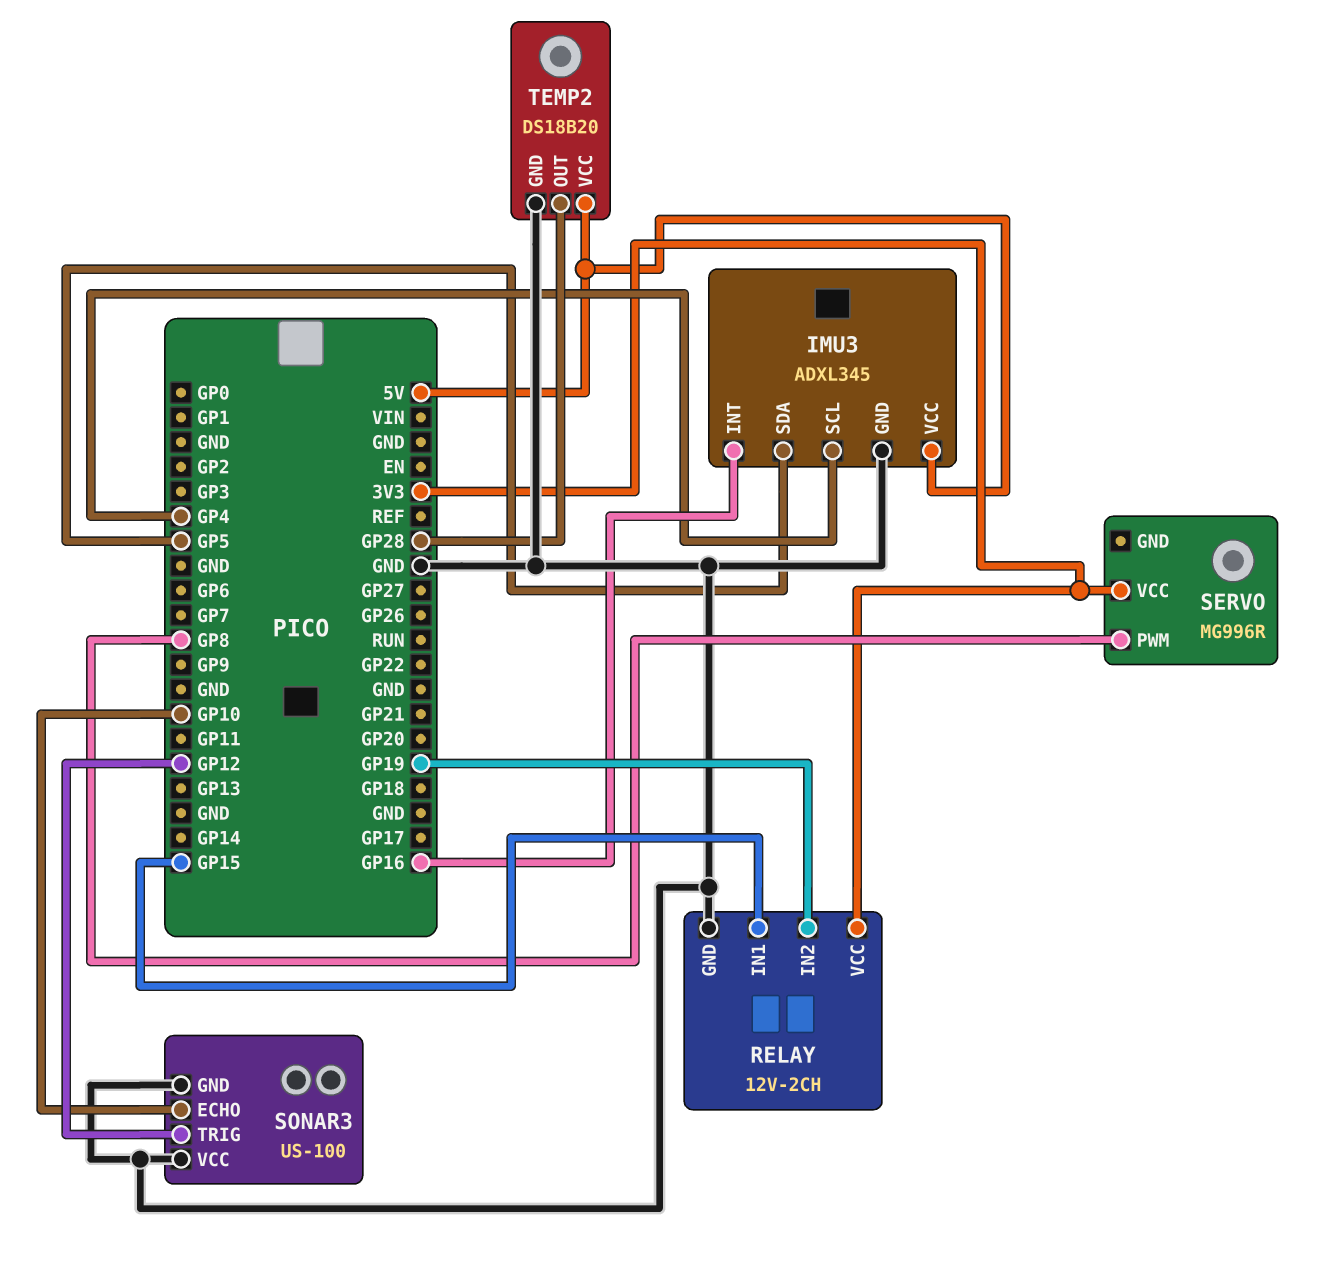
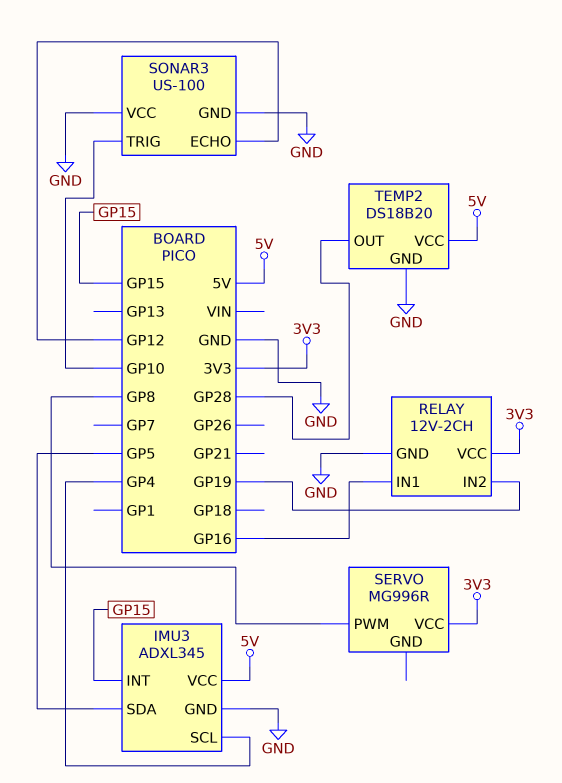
IMU3 pin INT: GP16 -> GP15
RELAY pin IN1: GP15 -> GP16
SONAR3 pin ECHO: GP10 -> GP12
SONAR3 pin TRIG: GP12 -> GP10

